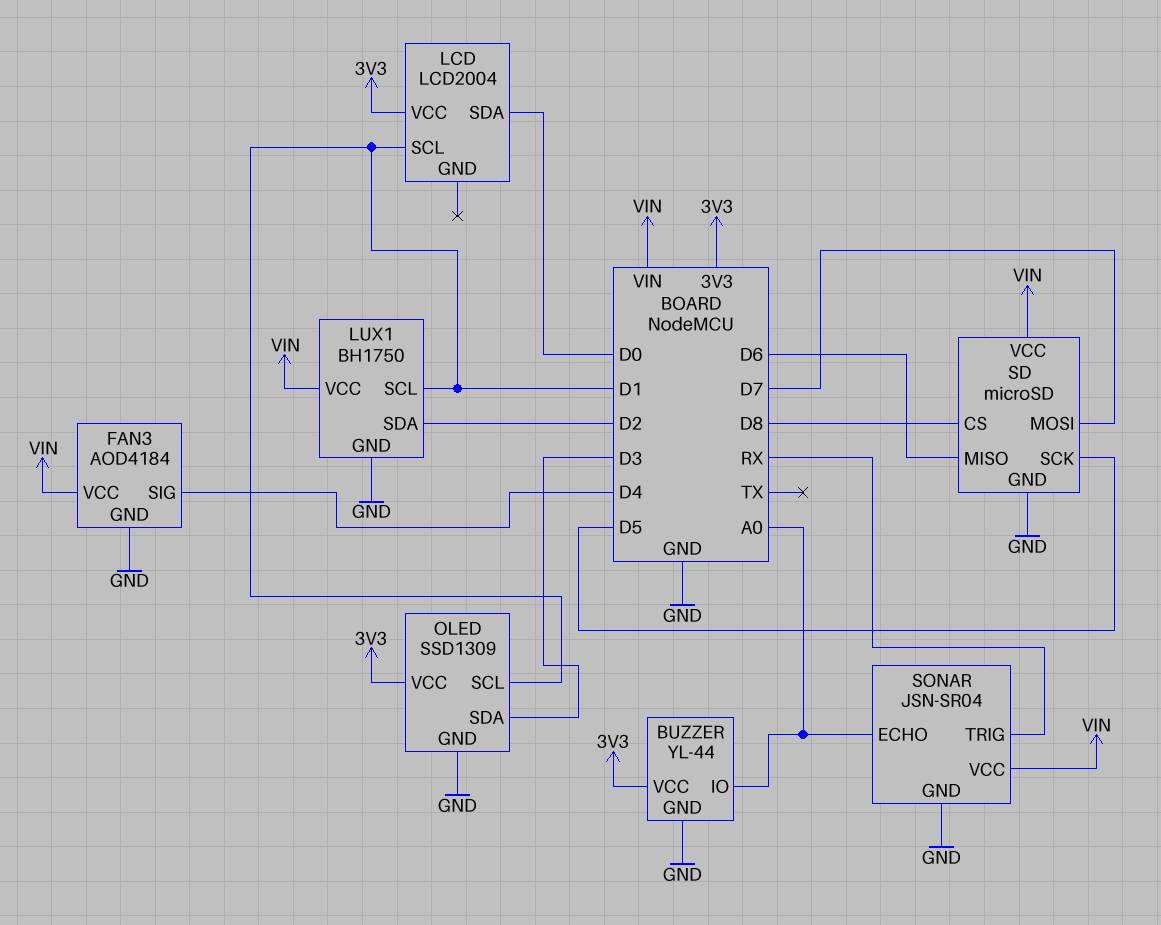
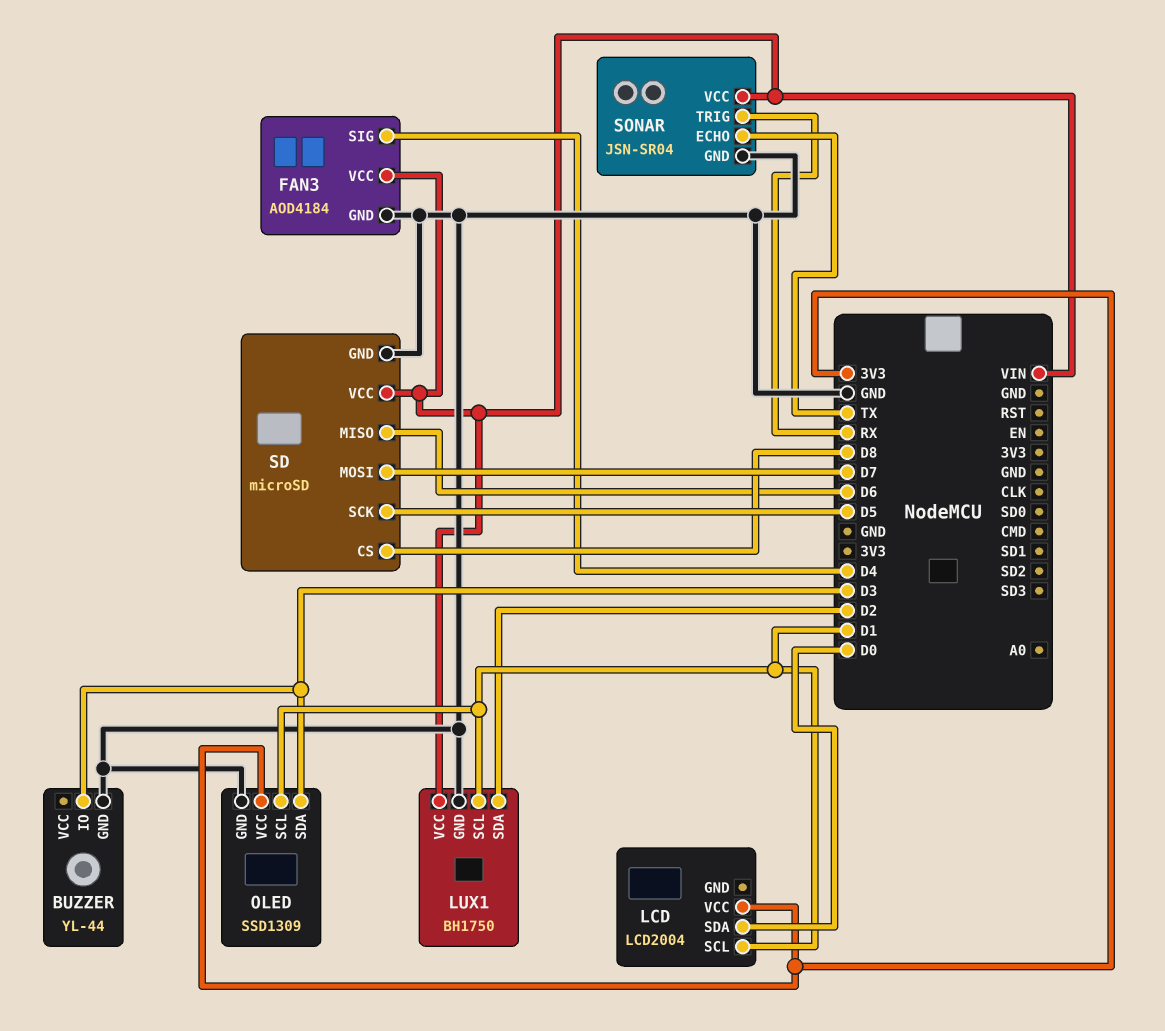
BUZZER pin IO: A0 -> D3
BUZZER pin VCC: 3V3 -> none
SONAR pin ECHO: A0 -> TX

